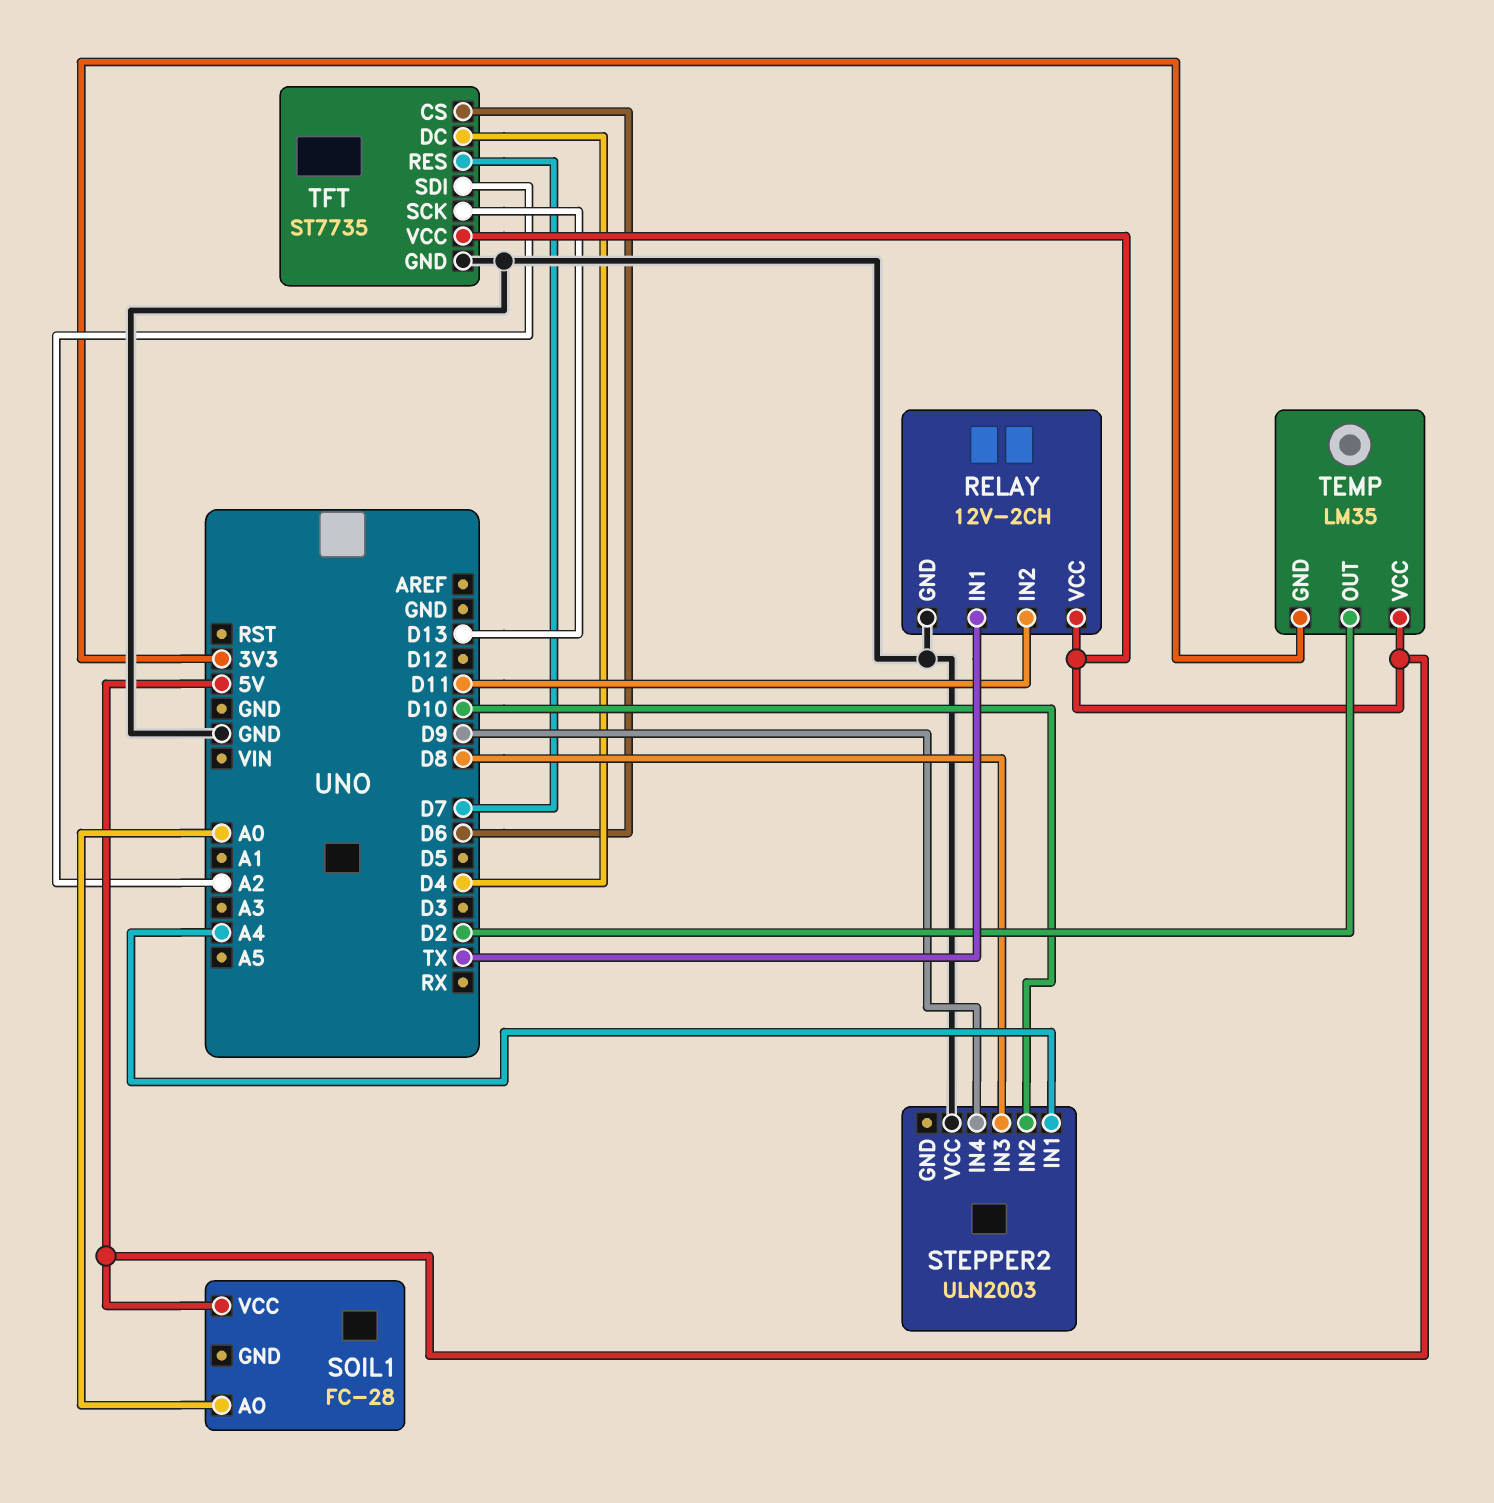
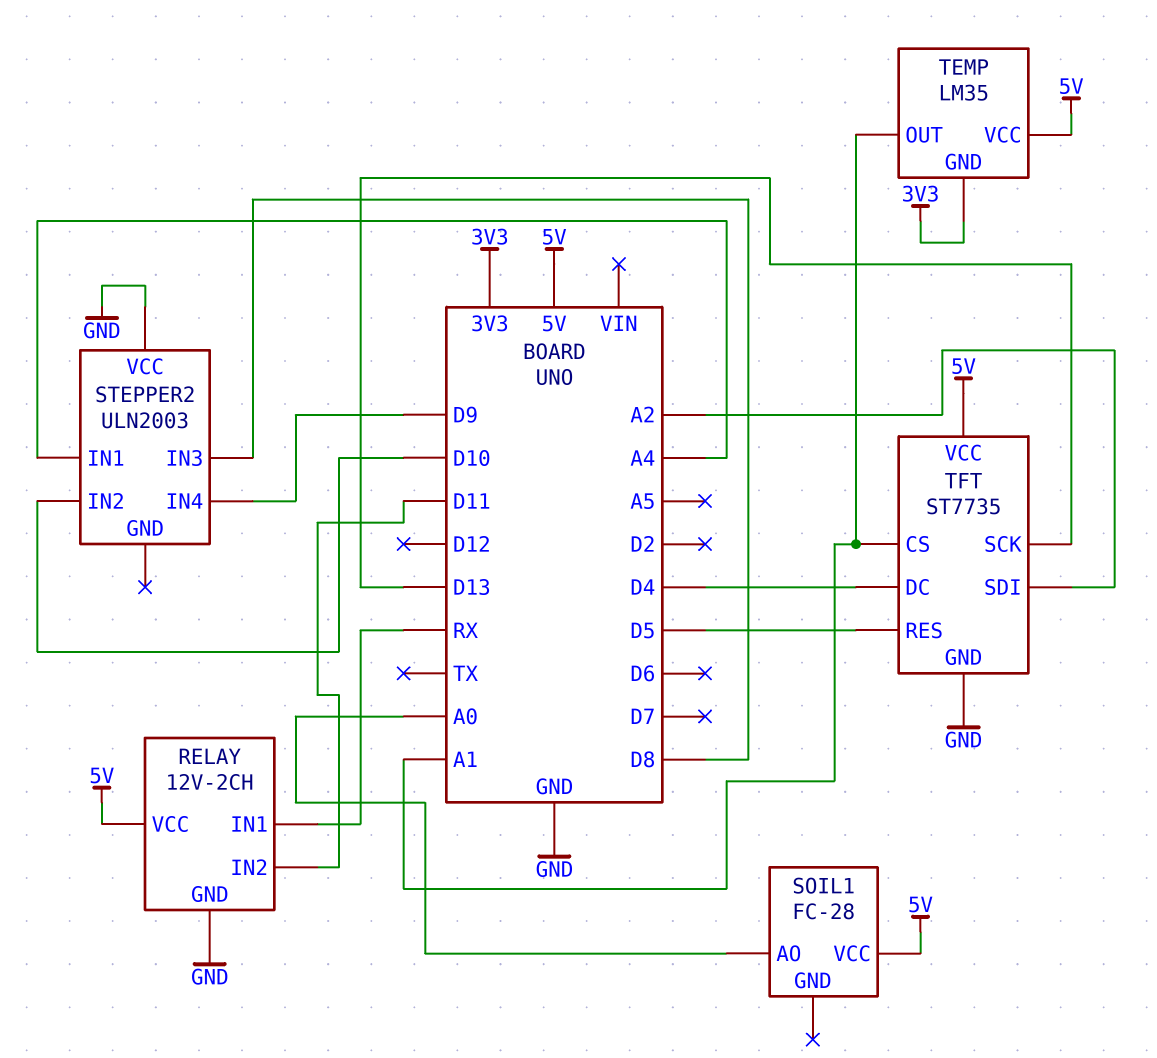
RELAY pin IN1: TX -> RX
TEMP pin OUT: D2 -> A1
TFT pin CS: D6 -> A1
TFT pin RES: D7 -> D5

